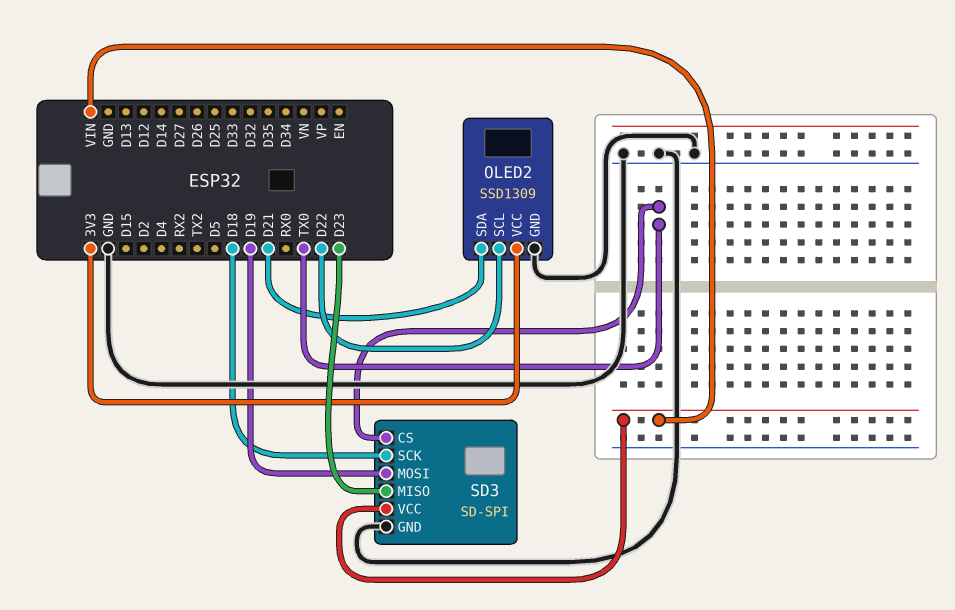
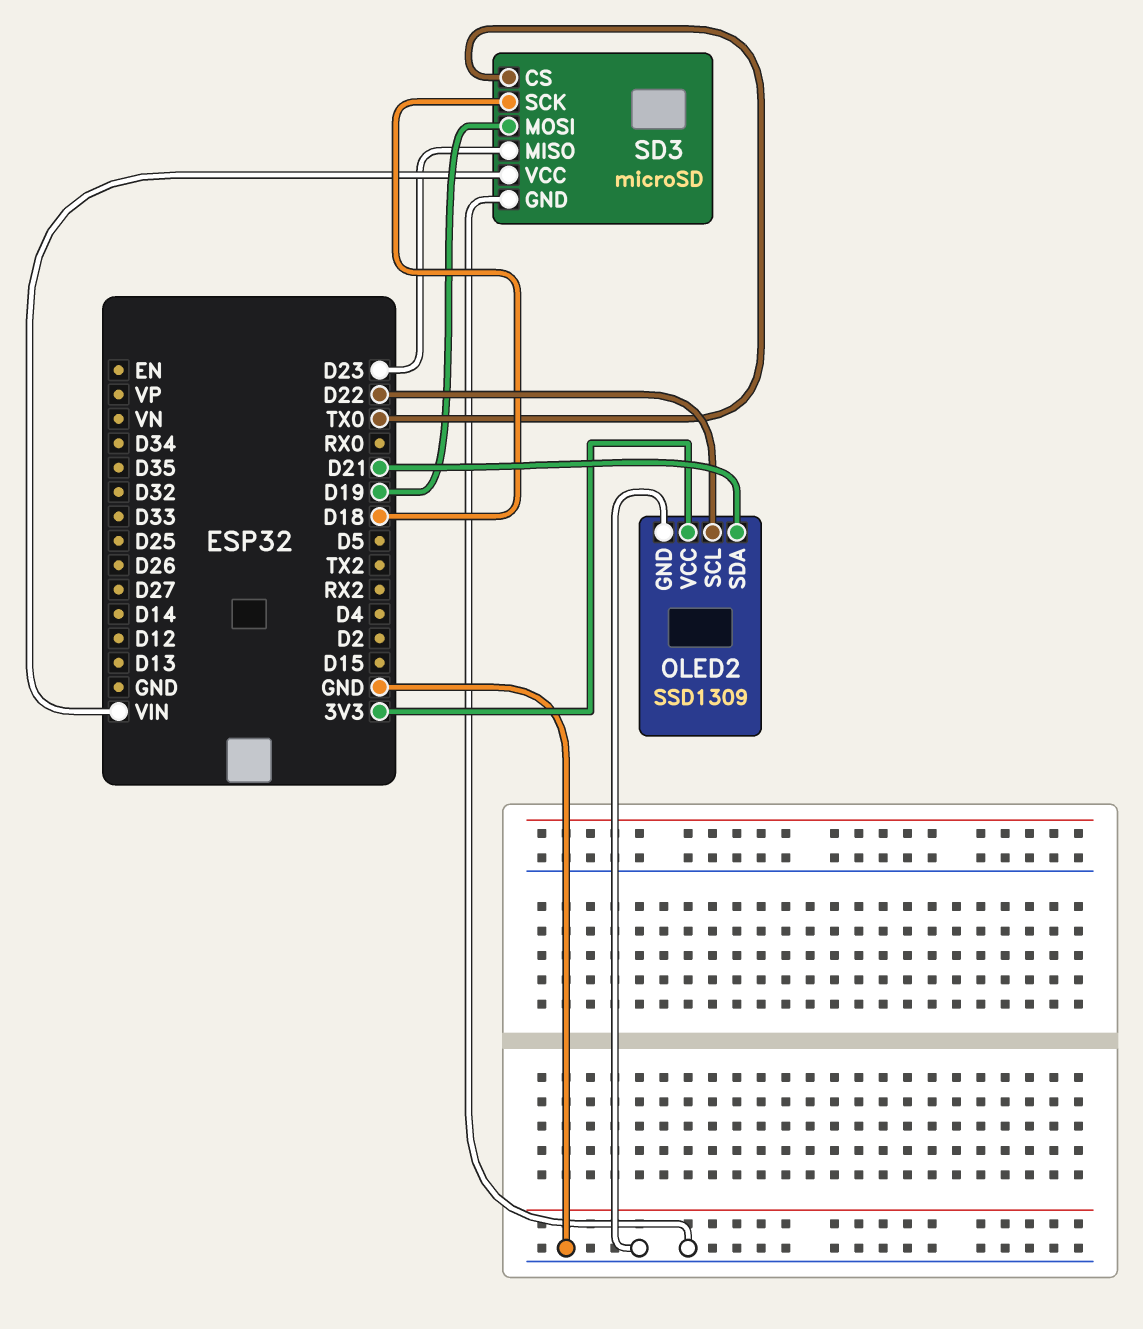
SD3: SD-SPI -> microSD

